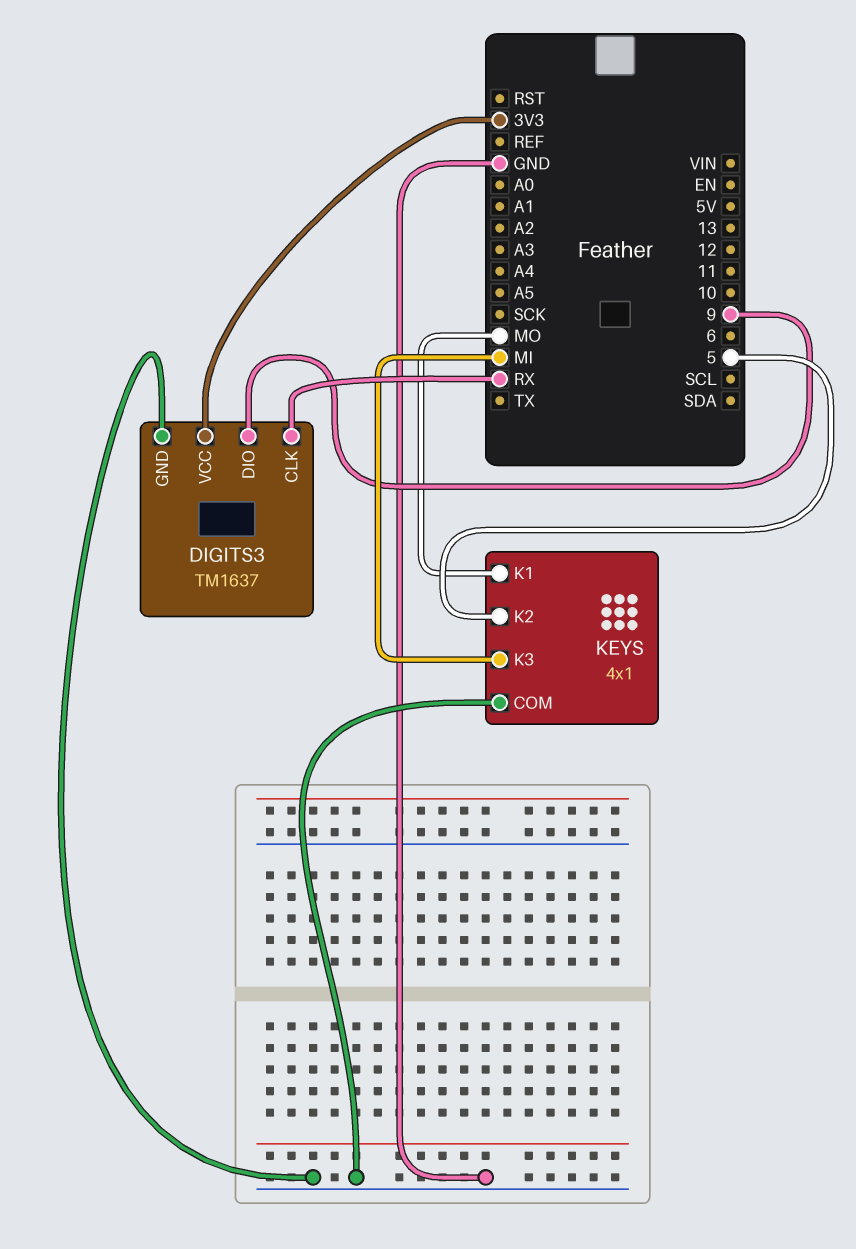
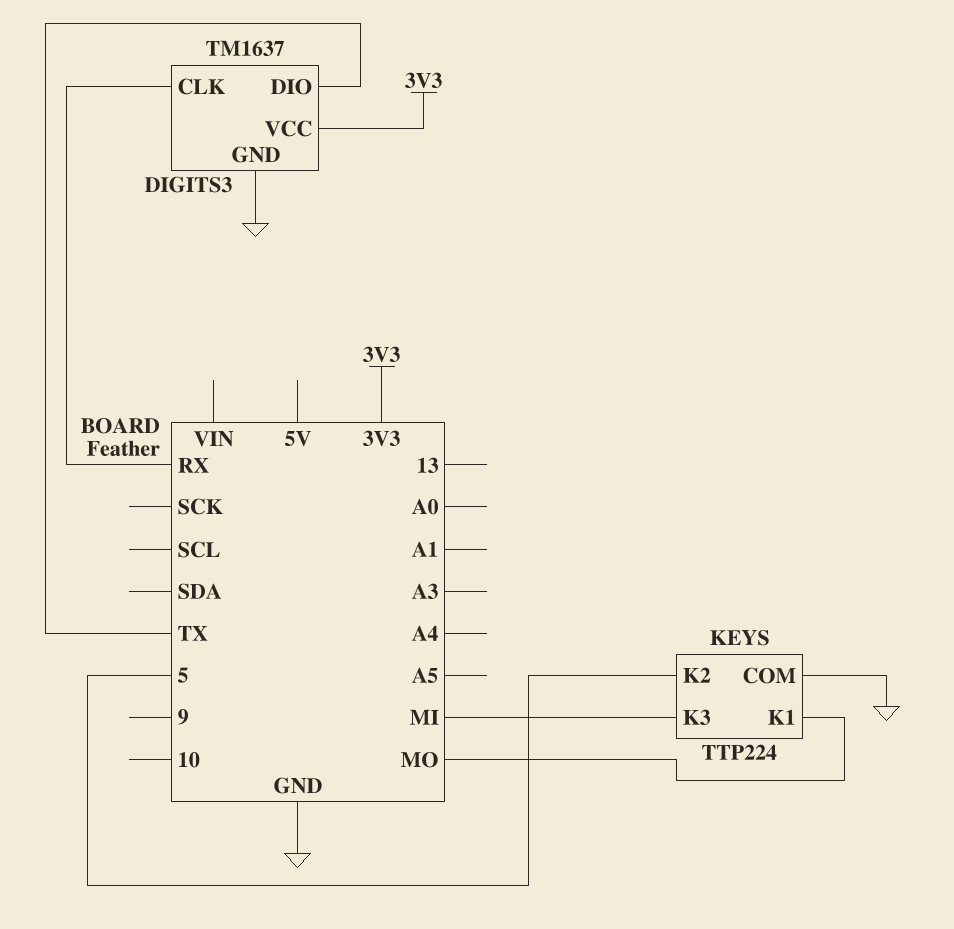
DIGITS3 pin DIO: 9 -> TX
KEYS: 4x1 -> TTP224

